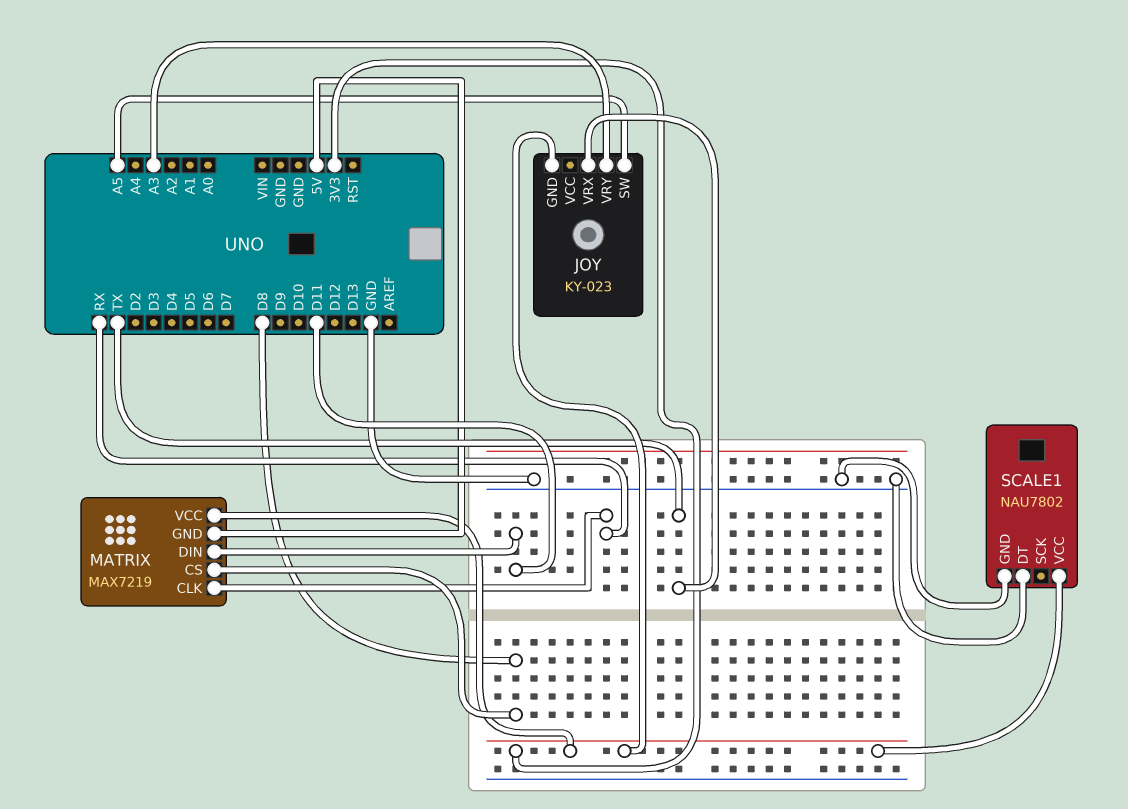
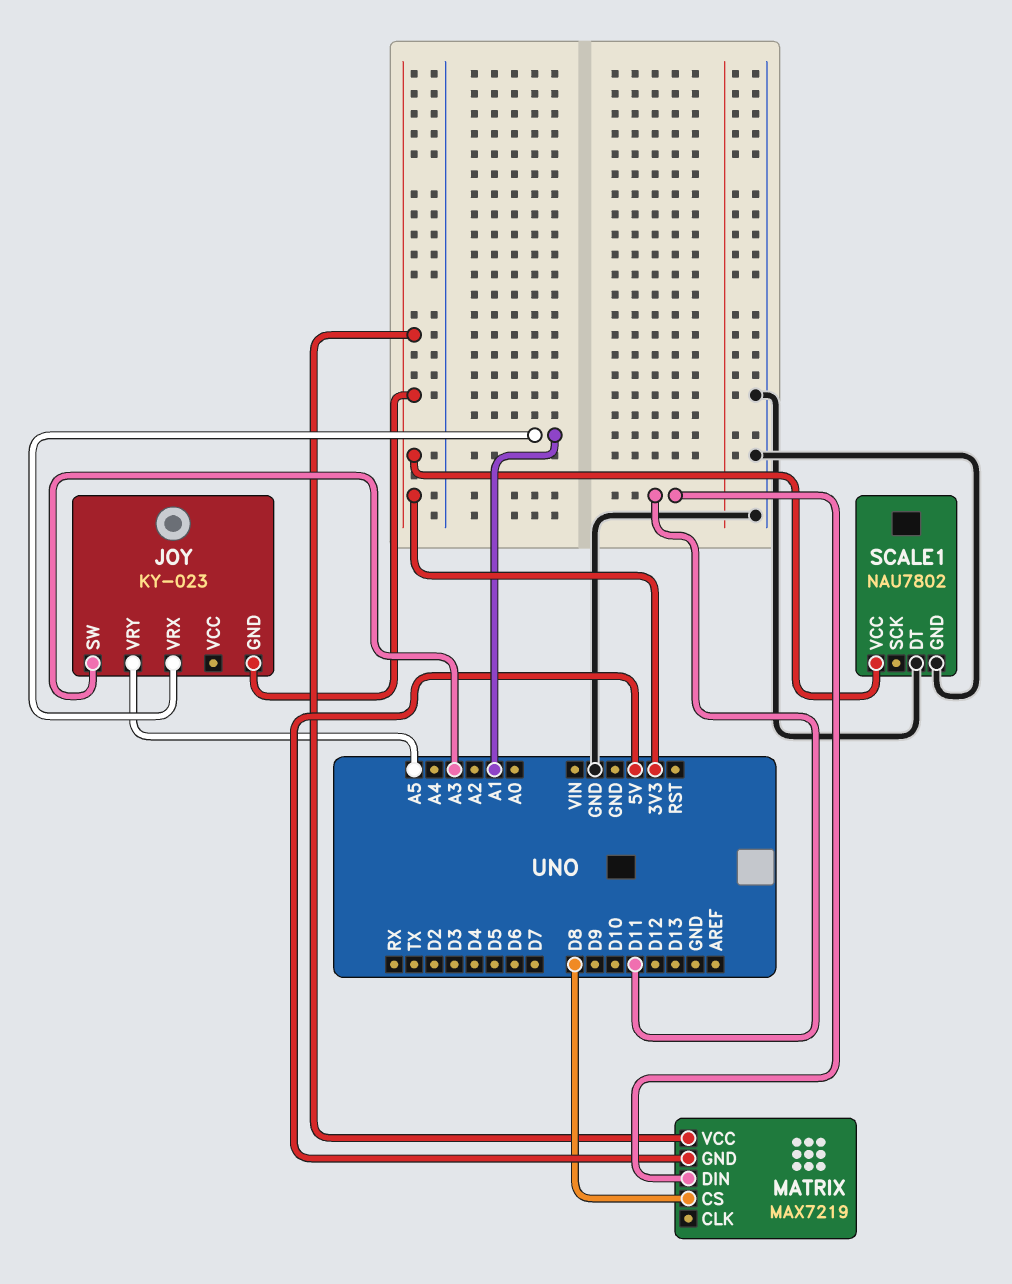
JOY pin SW: A5 -> A3
JOY pin VRX: TX -> A1
JOY pin VRY: A3 -> A5
MATRIX pin CLK: RX -> none

